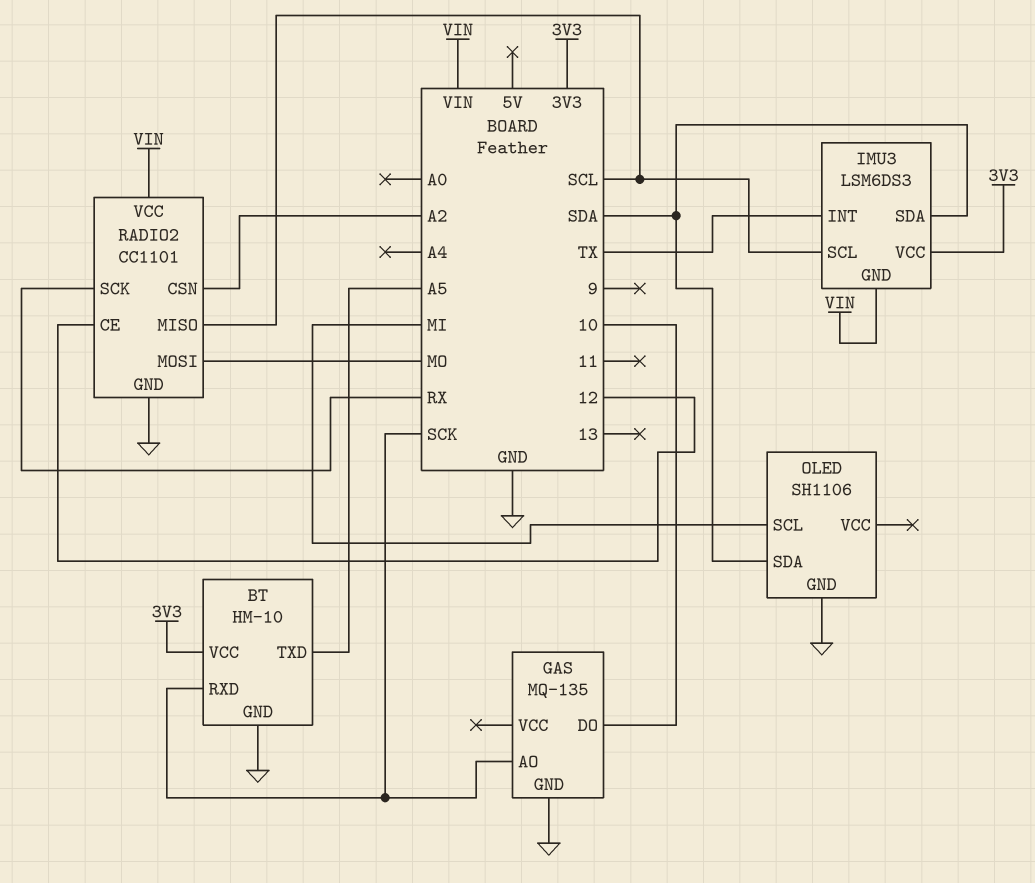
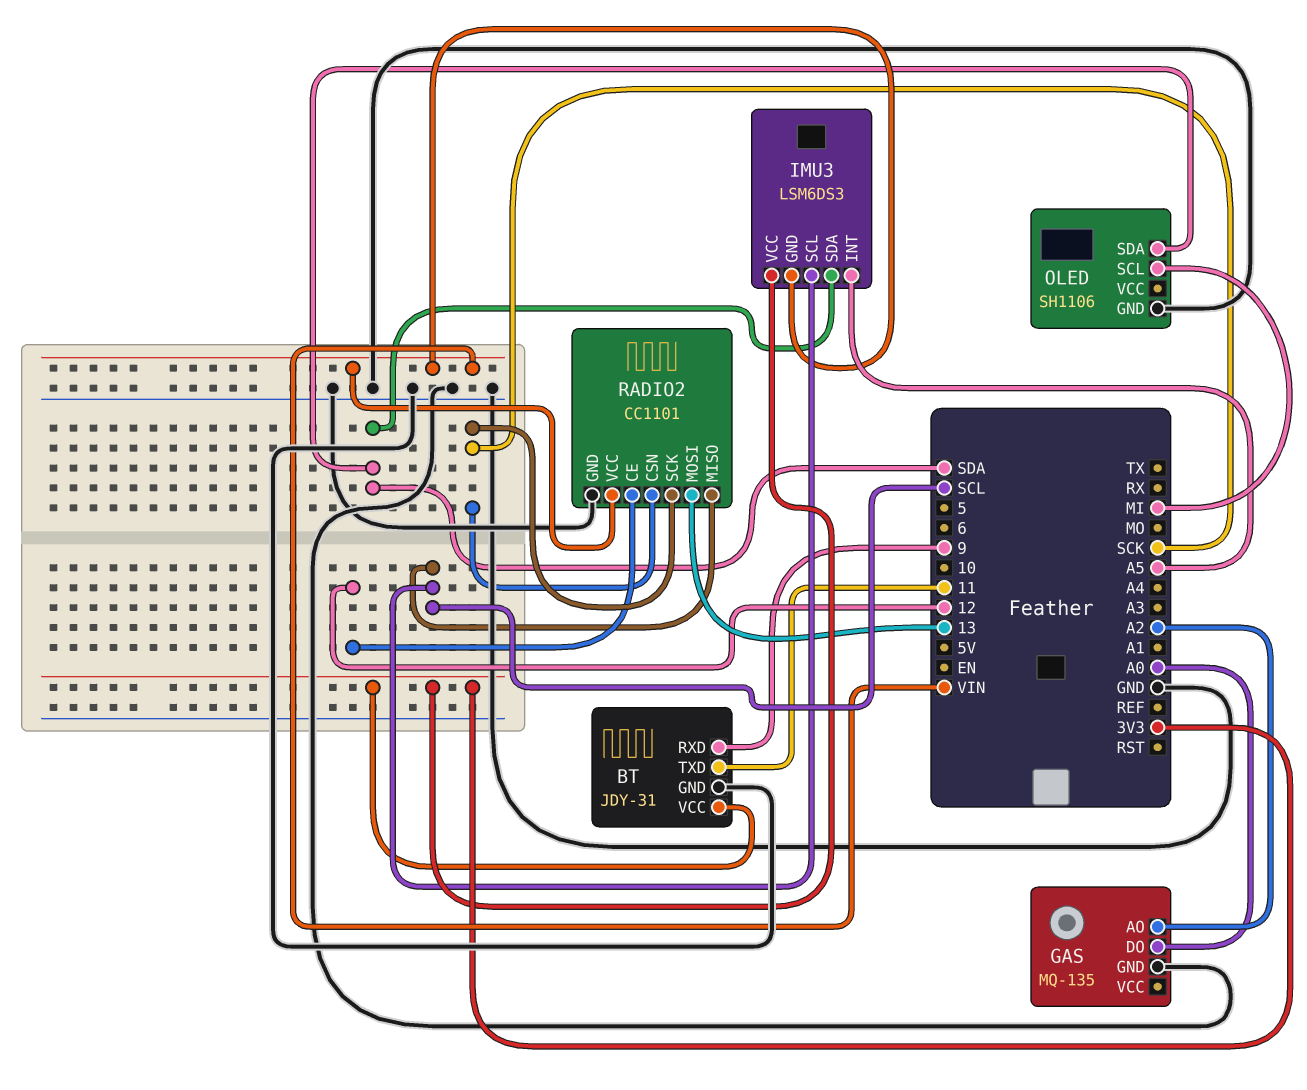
BT: HM-10 -> JDY-31
BT pin RXD: SCK -> 9
BT pin TXD: A5 -> 11
GAS pin AO: SCK -> A2
GAS pin DO: 10 -> A0
IMU3 pin INT: TX -> A5
RADIO2 pin CSN: A2 -> SCK
RADIO2 pin MOSI: MO -> 13
RADIO2 pin SCK: RX -> SCK

